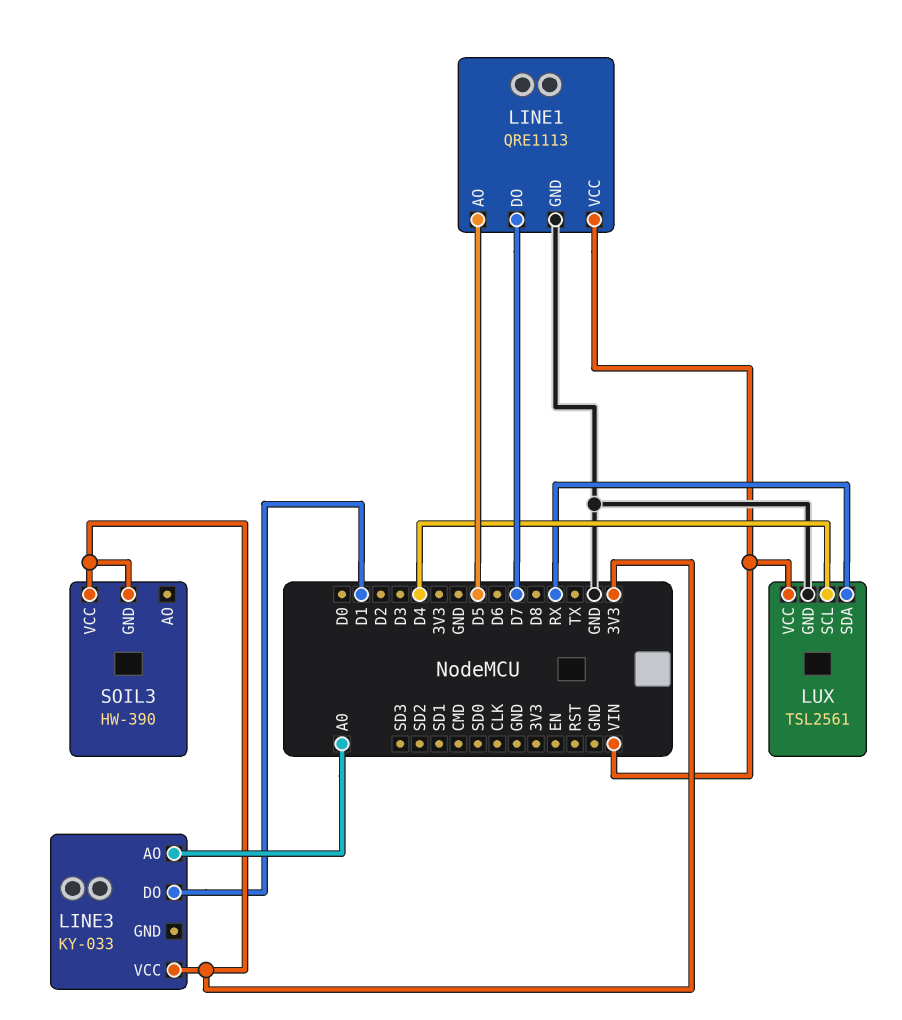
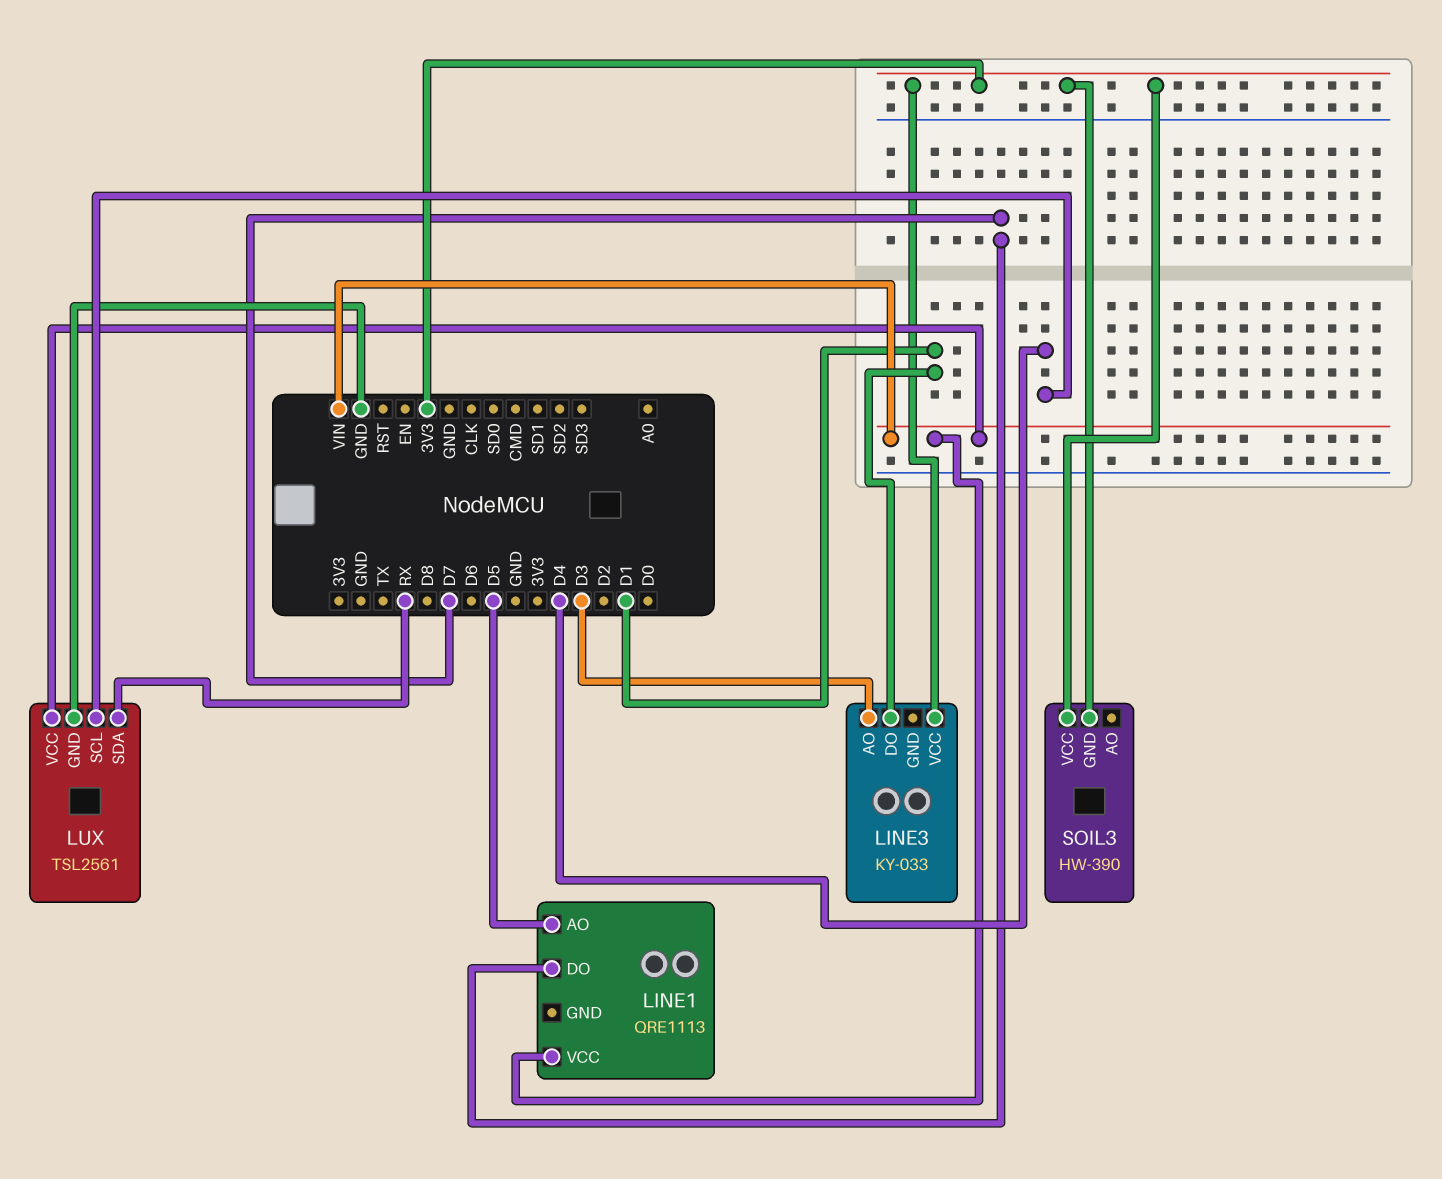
LINE1 pin GND: GND -> none
LINE3 pin AO: A0 -> D3

